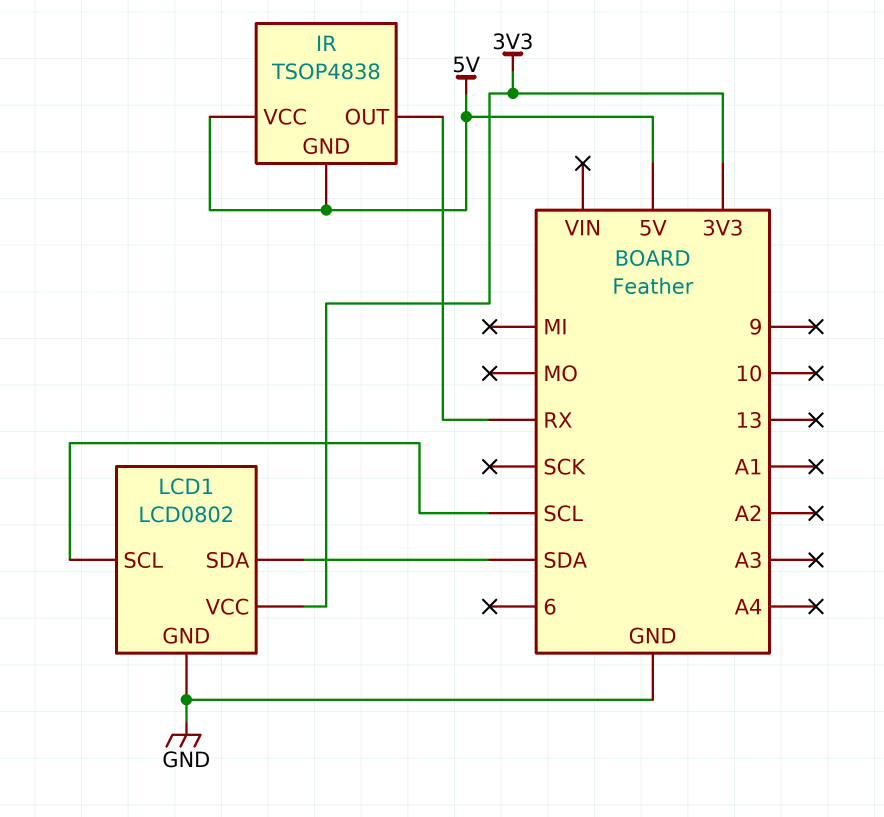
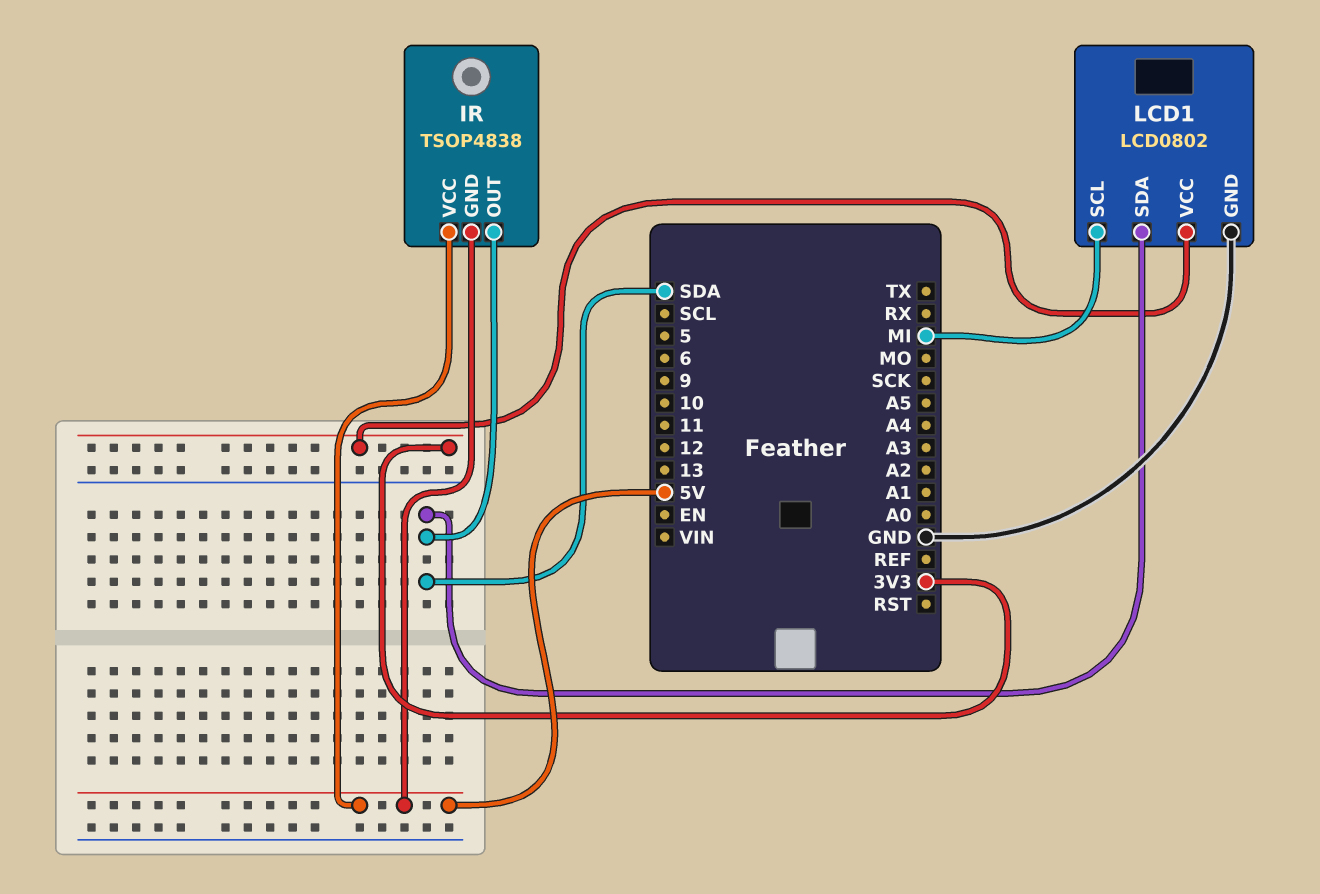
IR pin OUT: RX -> SDA
LCD1 pin SCL: SCL -> MI

